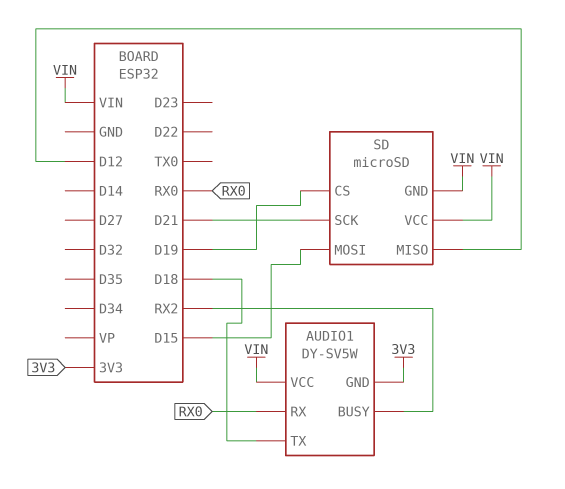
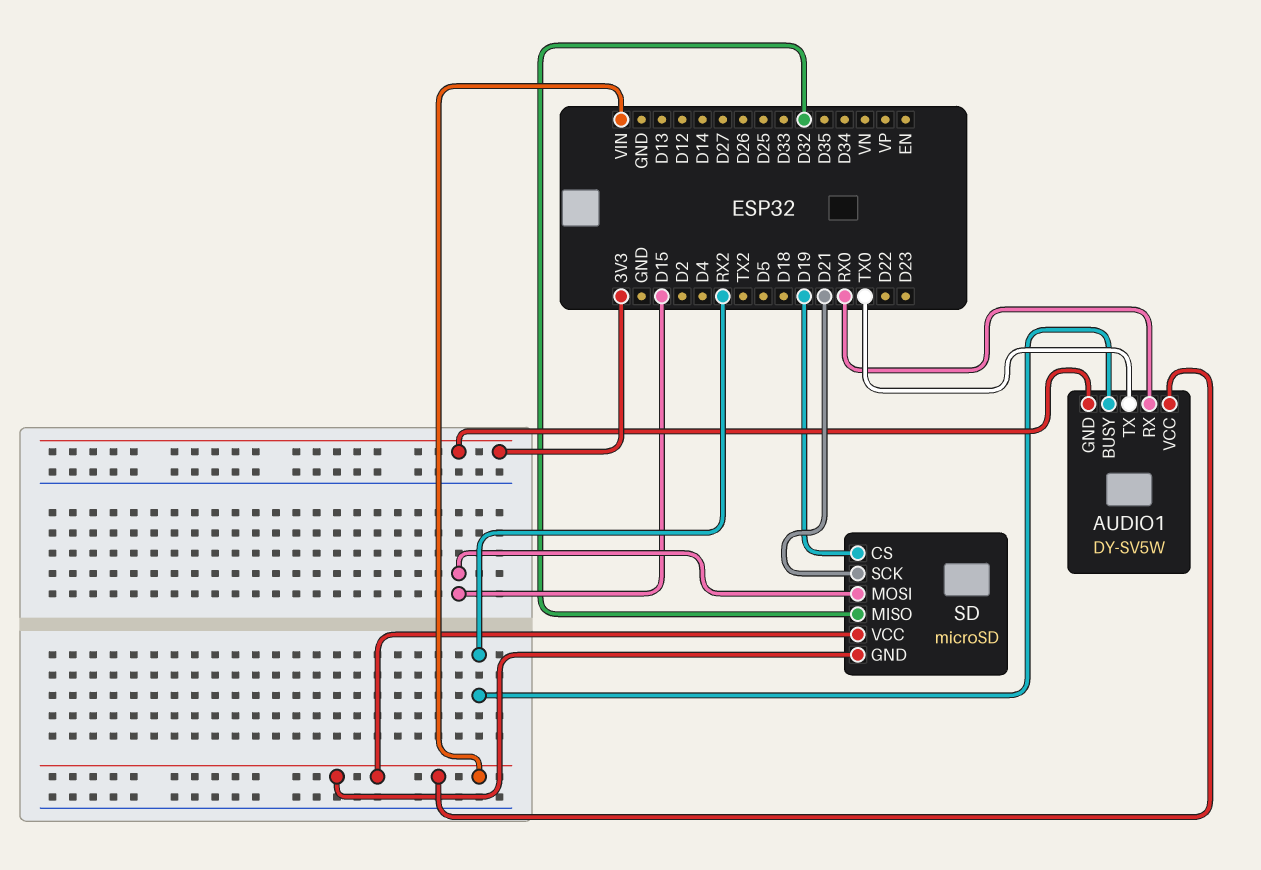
AUDIO1 pin TX: D18 -> TX0
SD pin MISO: D12 -> D32

